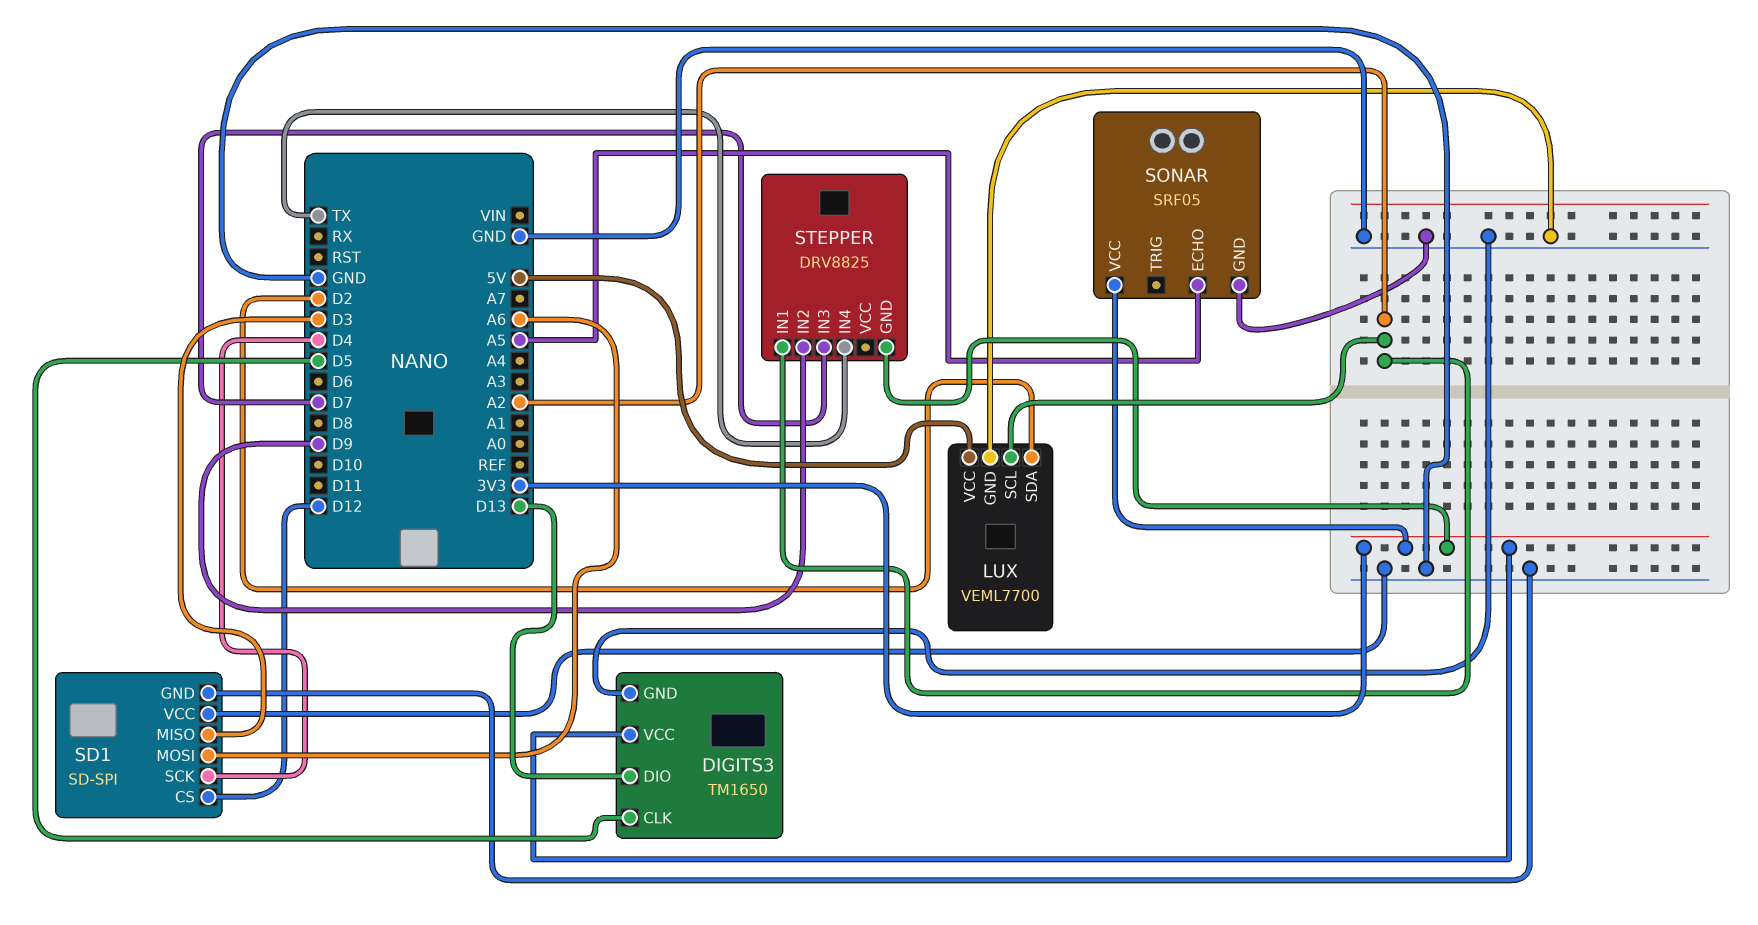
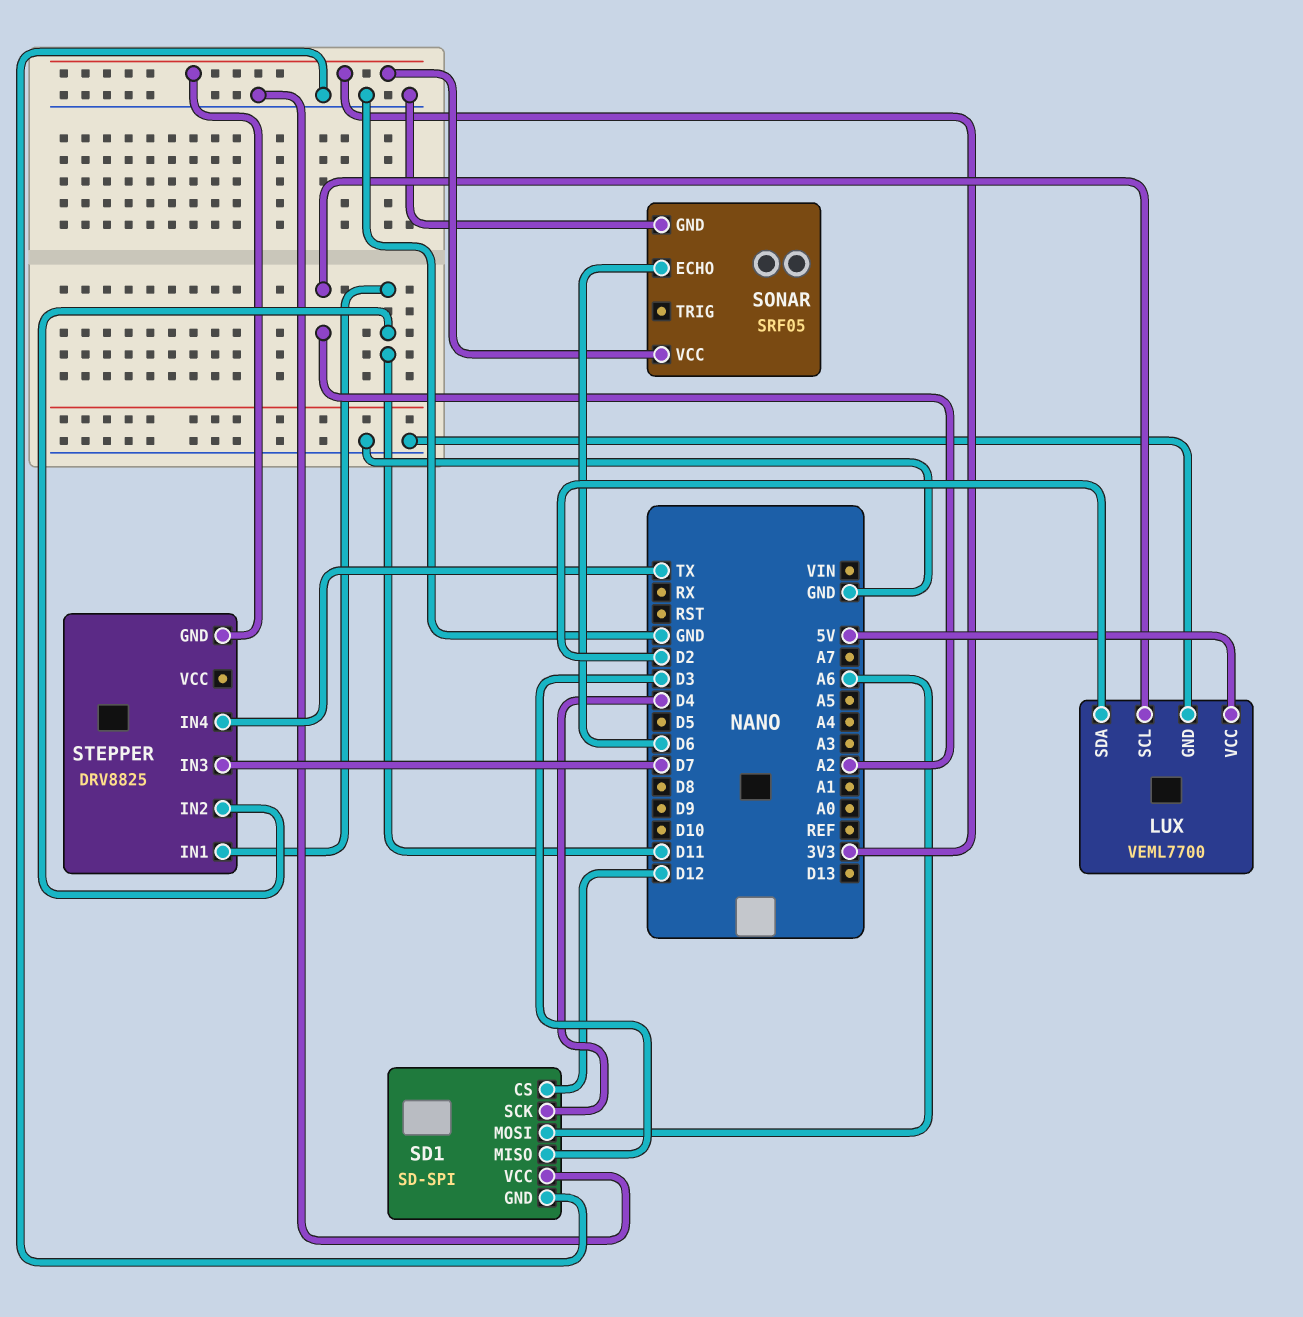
DIGITS3: TM1650 -> none
DIGITS3 pin CLK: D5 -> none
DIGITS3 pin DIO: D13 -> none
DIGITS3 pin GND: GND -> none
DIGITS3 pin VCC: 3V3 -> none
SONAR pin ECHO: A5 -> D6
STEPPER pin IN1: A2 -> D11
STEPPER pin IN2: D9 -> D11

